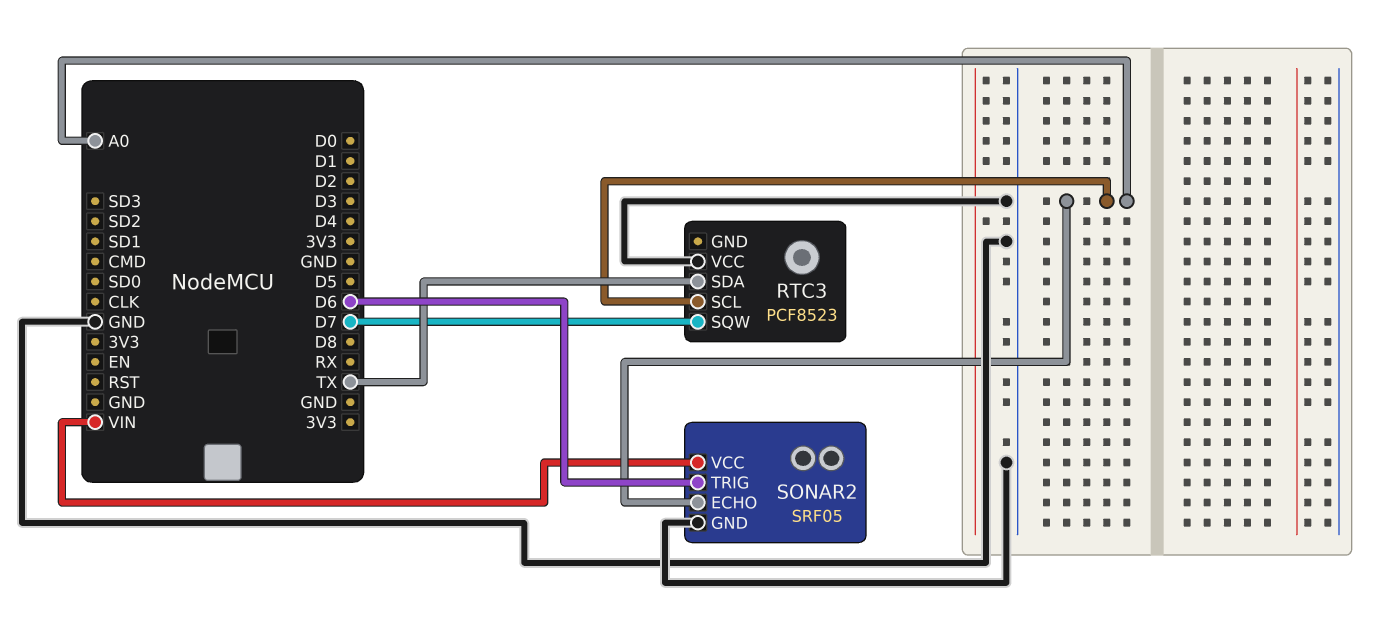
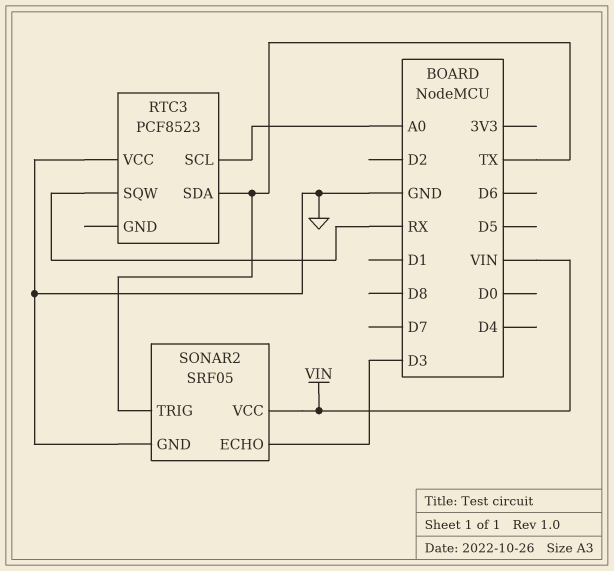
RTC3 pin SQW: D7 -> RX
SONAR2 pin ECHO: A0 -> D3
SONAR2 pin TRIG: D6 -> TX

